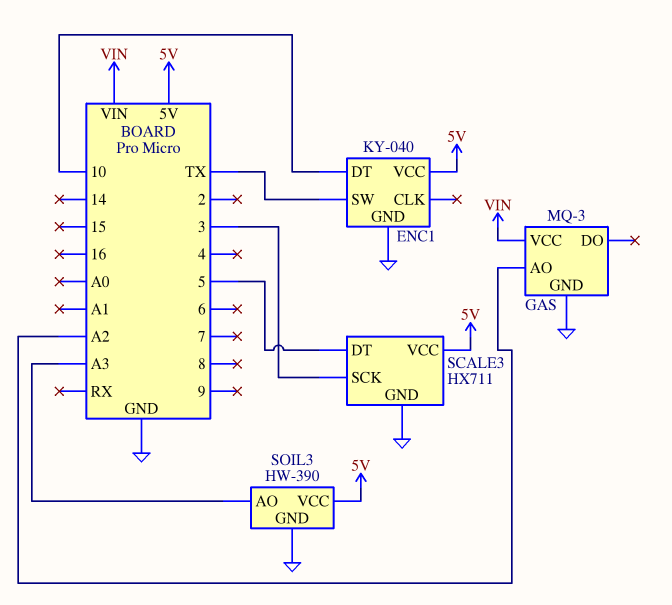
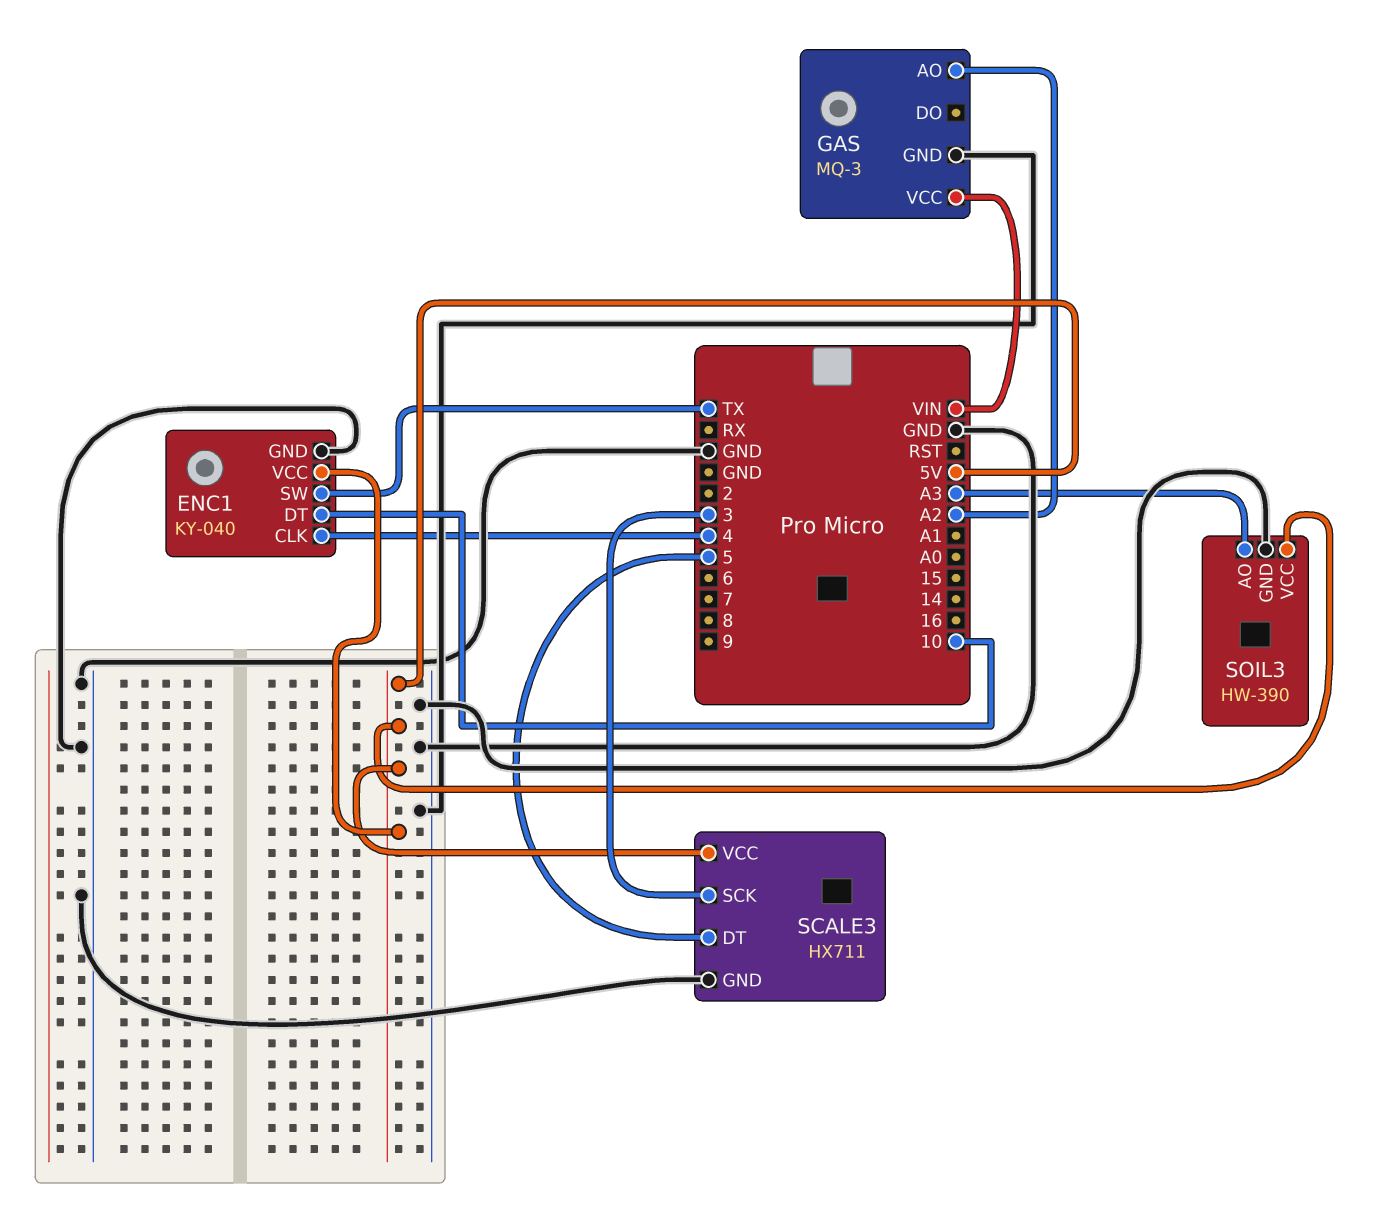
ENC1 pin CLK: none -> 4

